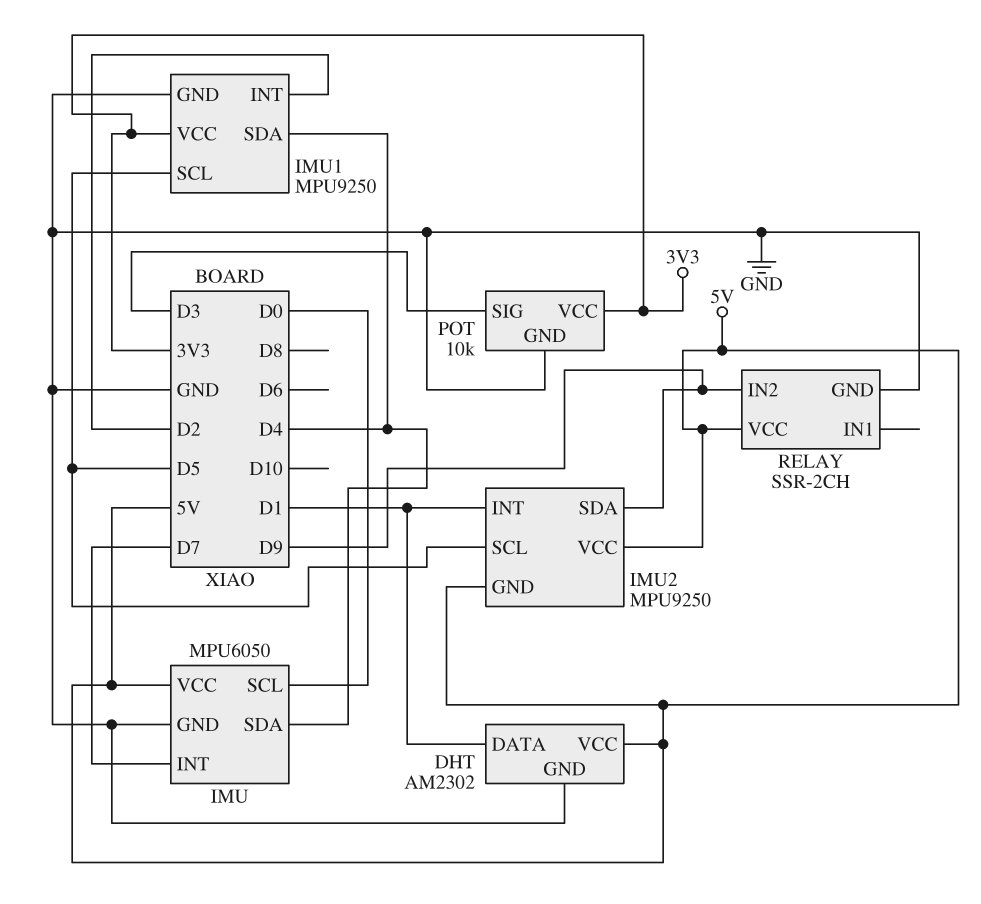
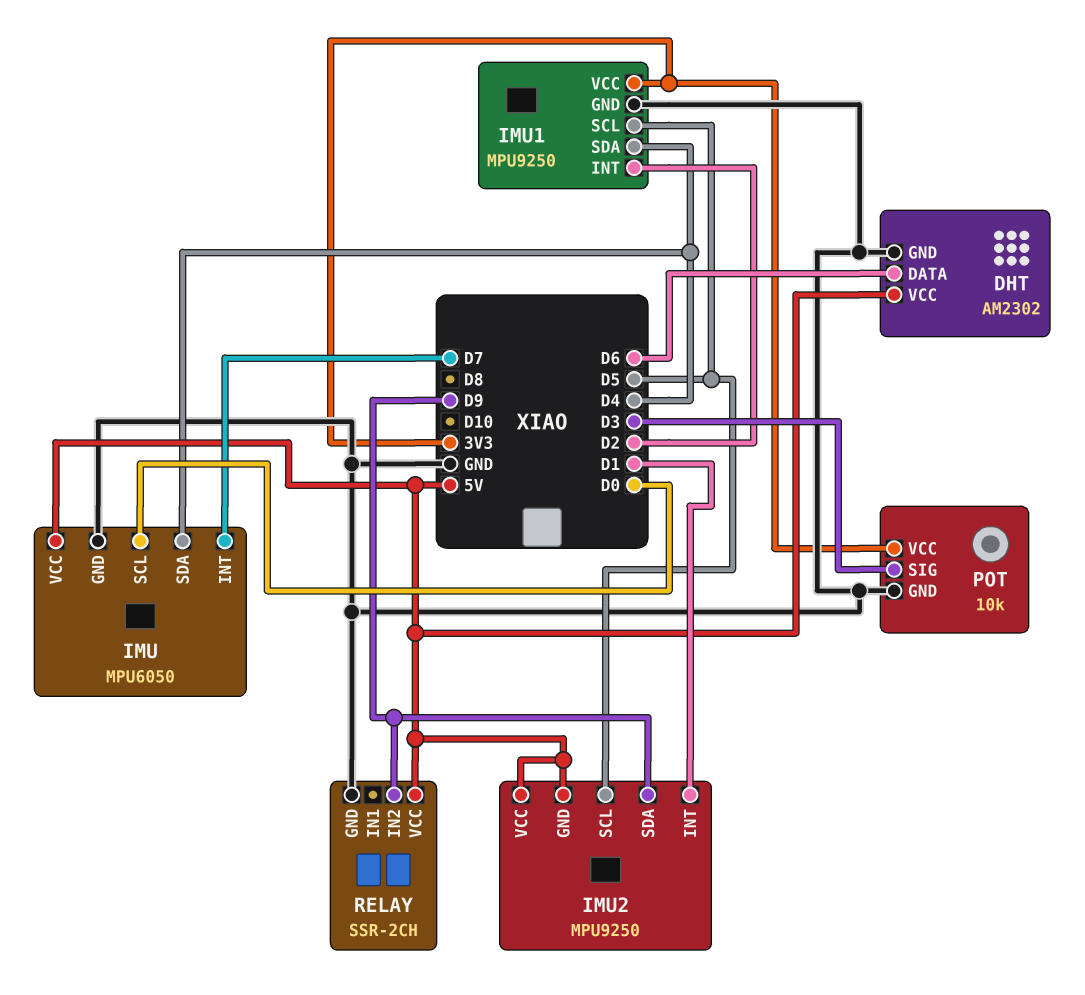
DHT pin DATA: D1 -> D6

